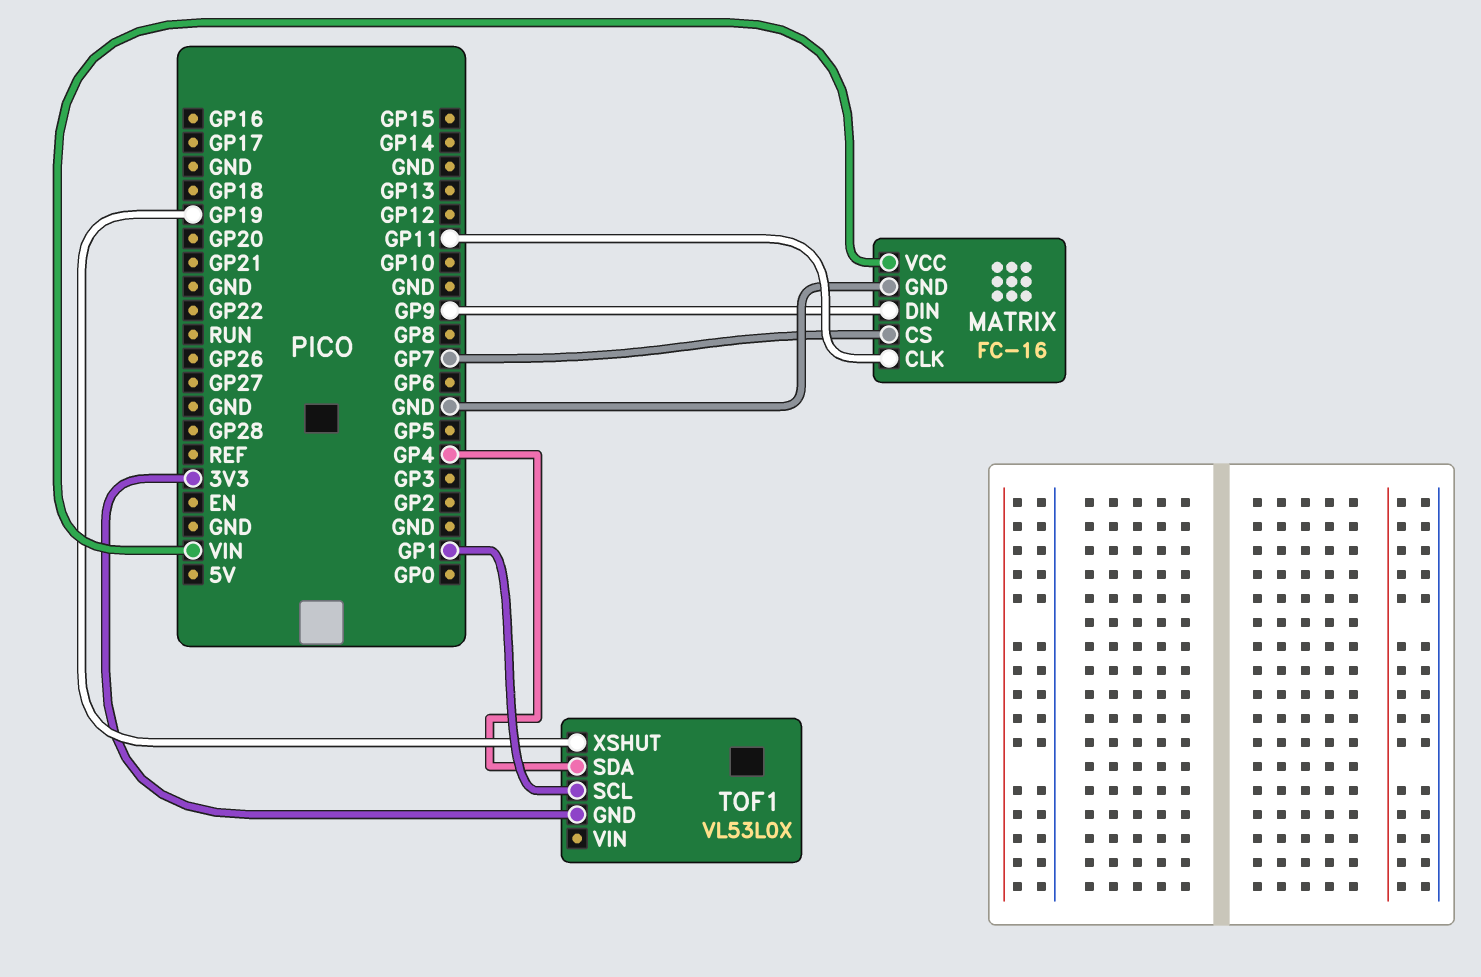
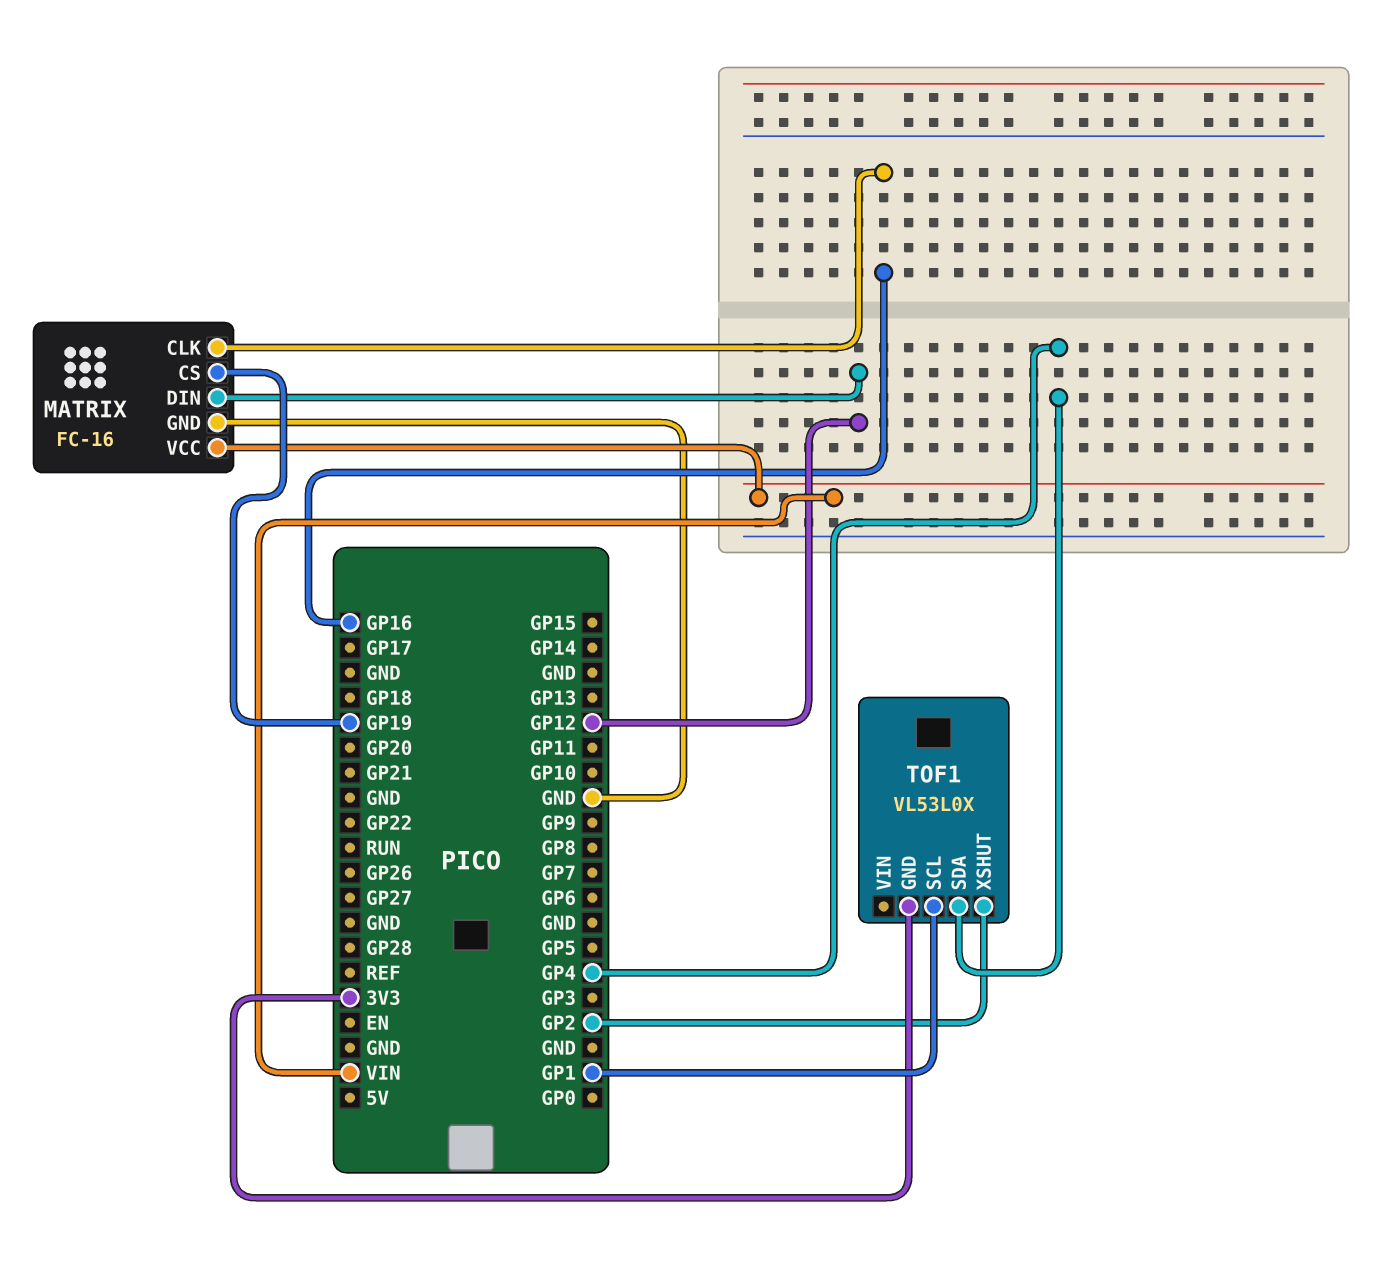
MATRIX pin CLK: GP11 -> GP16
MATRIX pin CS: GP7 -> GP19
MATRIX pin DIN: GP9 -> GP12
TOF1 pin XSHUT: GP19 -> GP2

